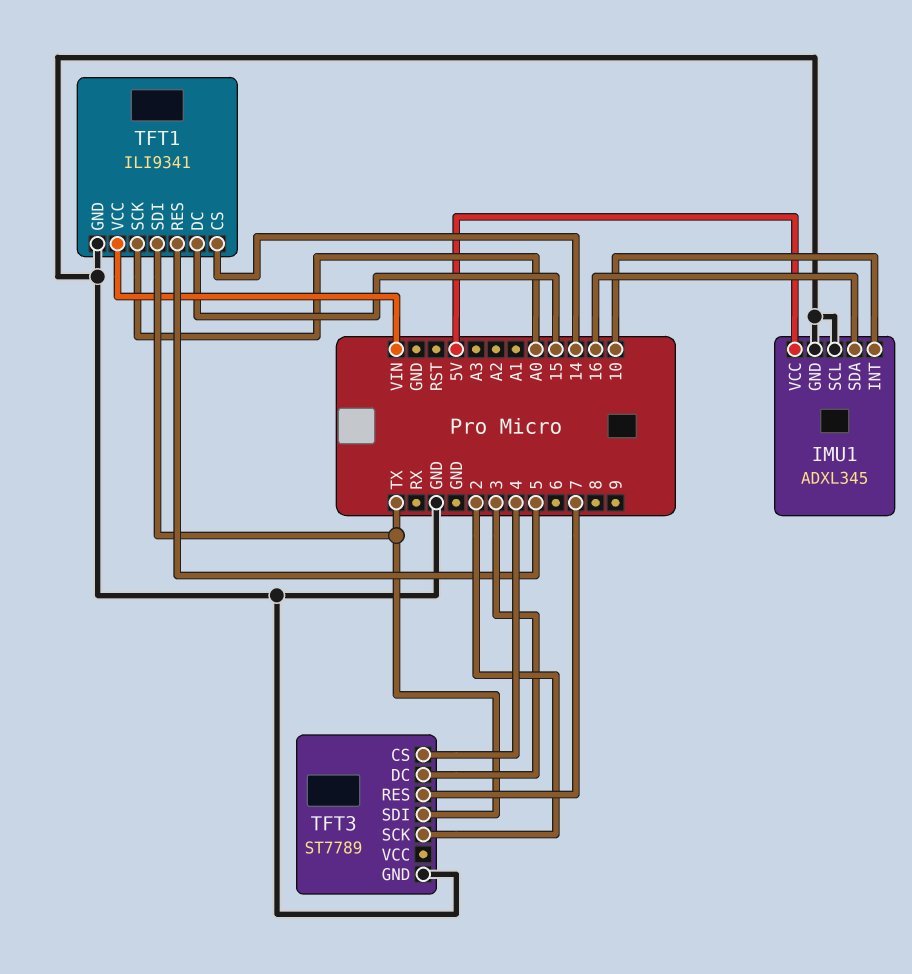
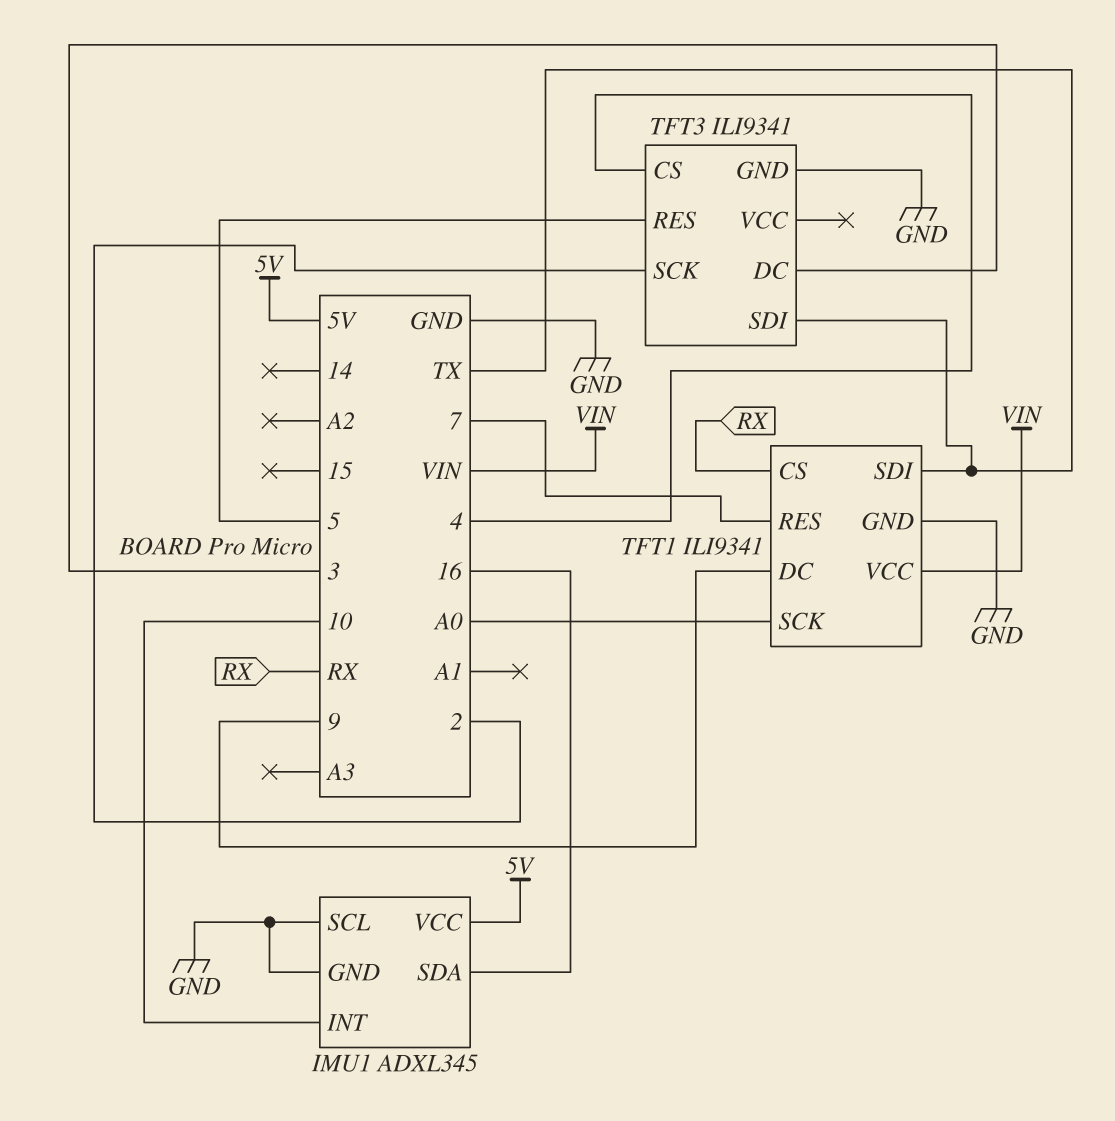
TFT1 pin CS: 14 -> RX
TFT1 pin DC: 15 -> 9
TFT1 pin RES: 5 -> 7
TFT3: ST7789 -> ILI9341
TFT3 pin RES: 7 -> 5

